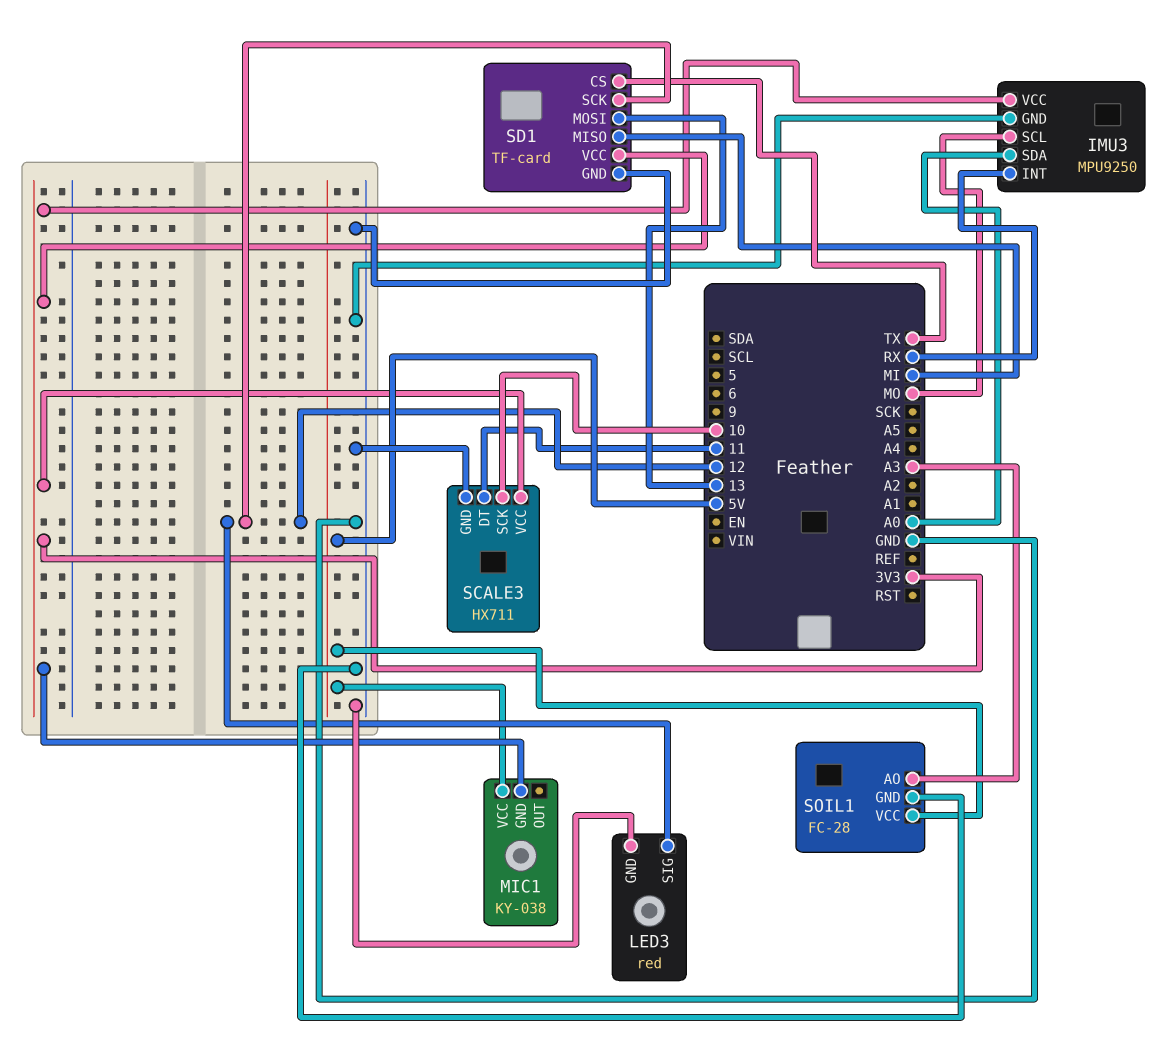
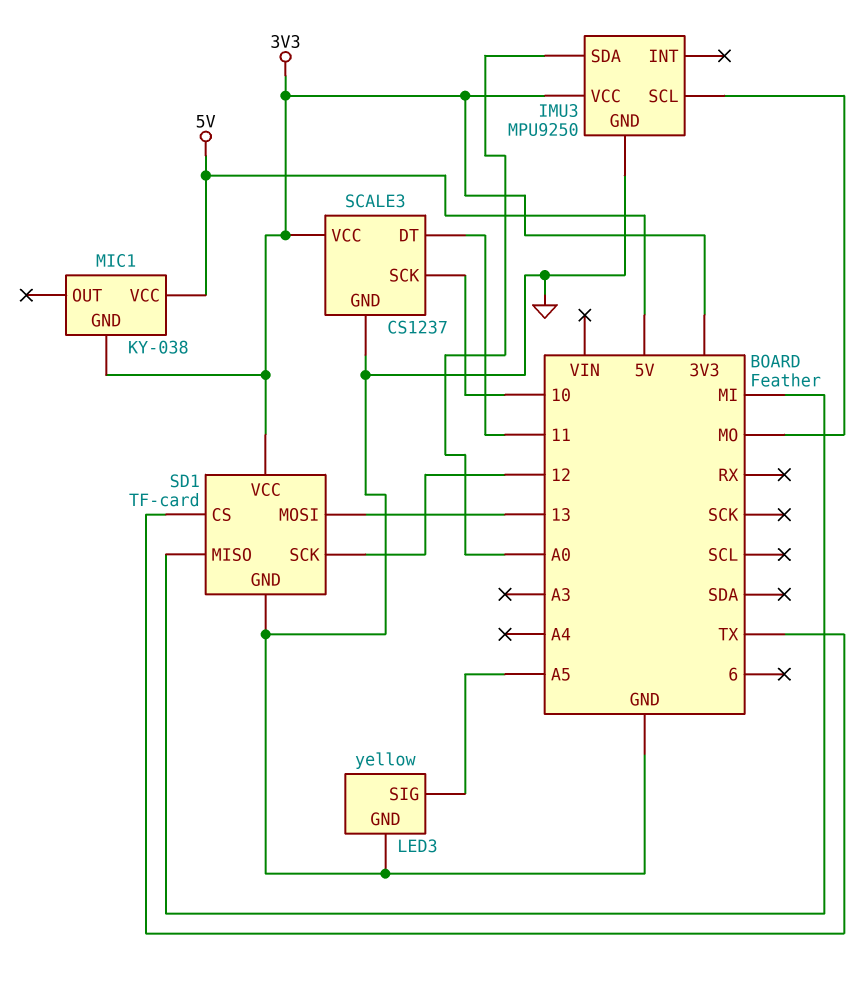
IMU3 pin INT: RX -> none
LED3: red -> yellow
LED3 pin SIG: 12 -> A5
SCALE3: HX711 -> CS1237
SOIL1: FC-28 -> none
SOIL1 pin AO: A3 -> none
SOIL1 pin GND: GND -> none
SOIL1 pin VCC: 5V -> none

